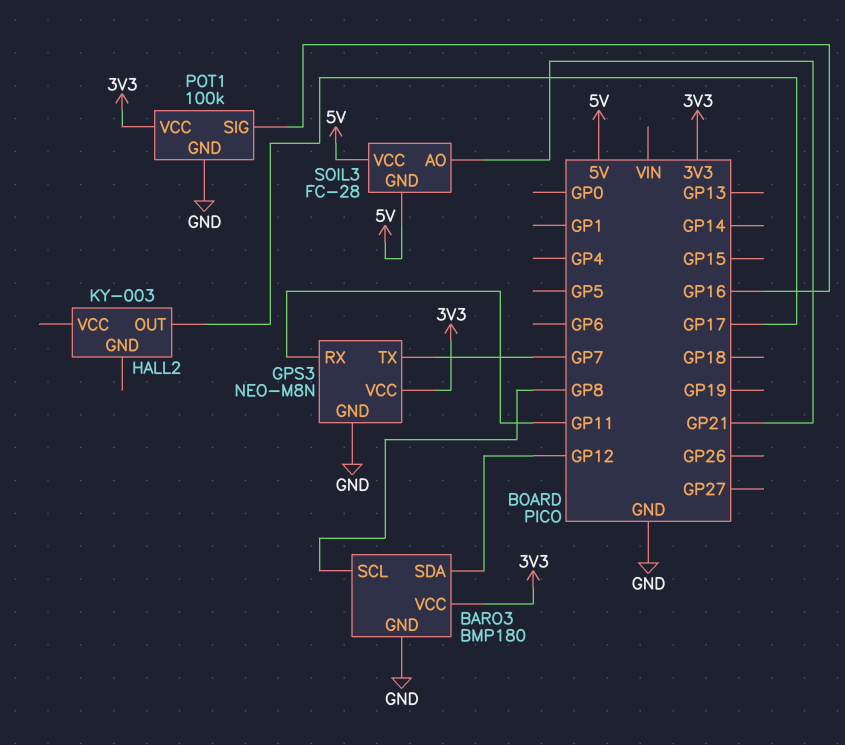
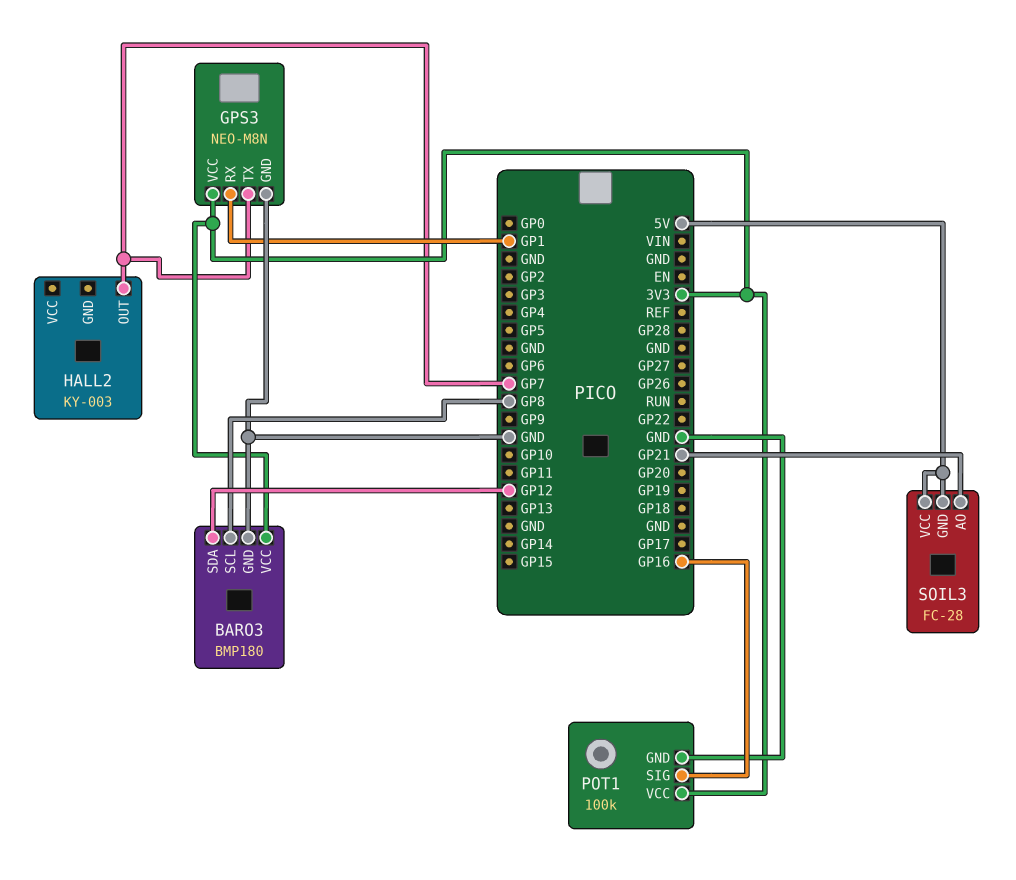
GPS3 pin RX: GP11 -> GP1
HALL2 pin OUT: GP17 -> GP7

